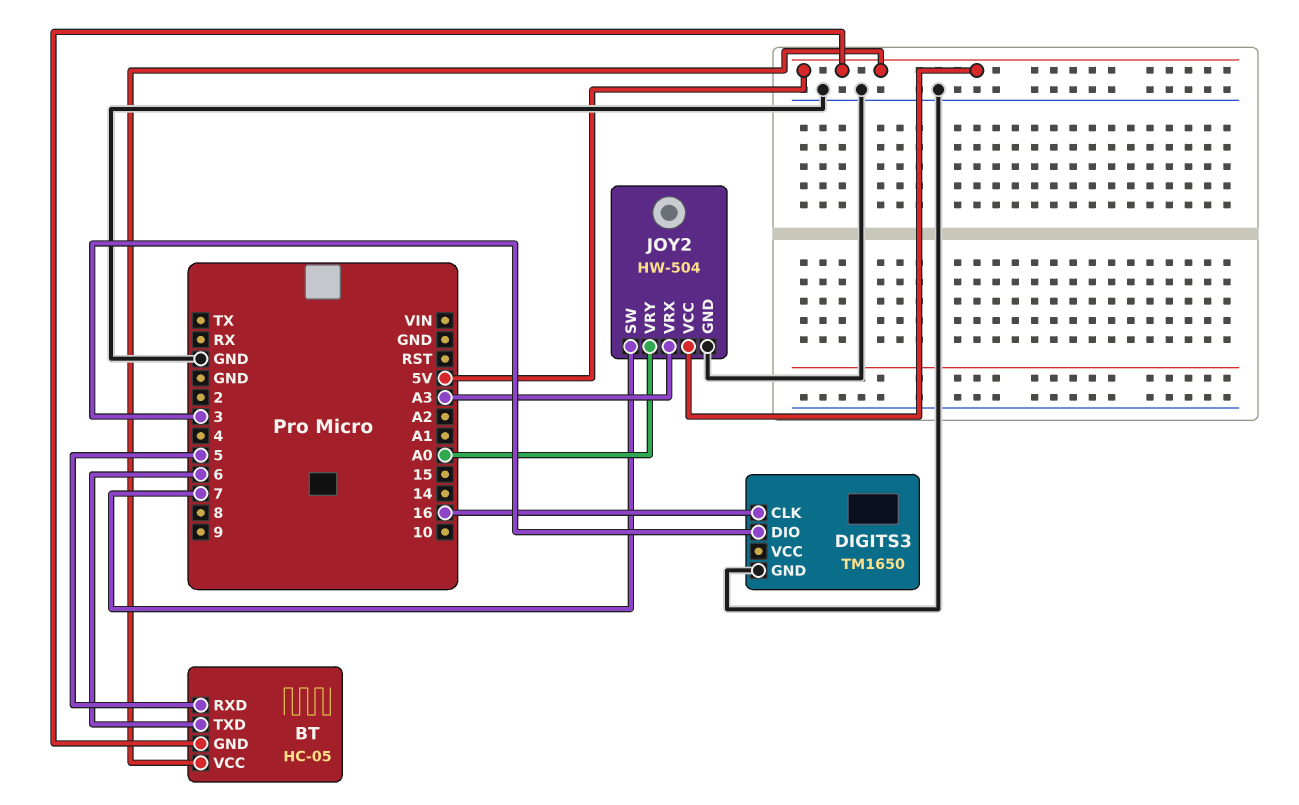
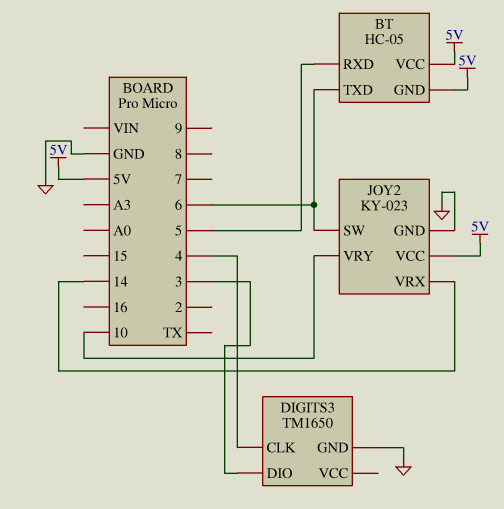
DIGITS3 pin CLK: 16 -> 4
JOY2: HW-504 -> KY-023
JOY2 pin SW: 7 -> 6
JOY2 pin VRX: A3 -> 14
JOY2 pin VRY: A0 -> 10

